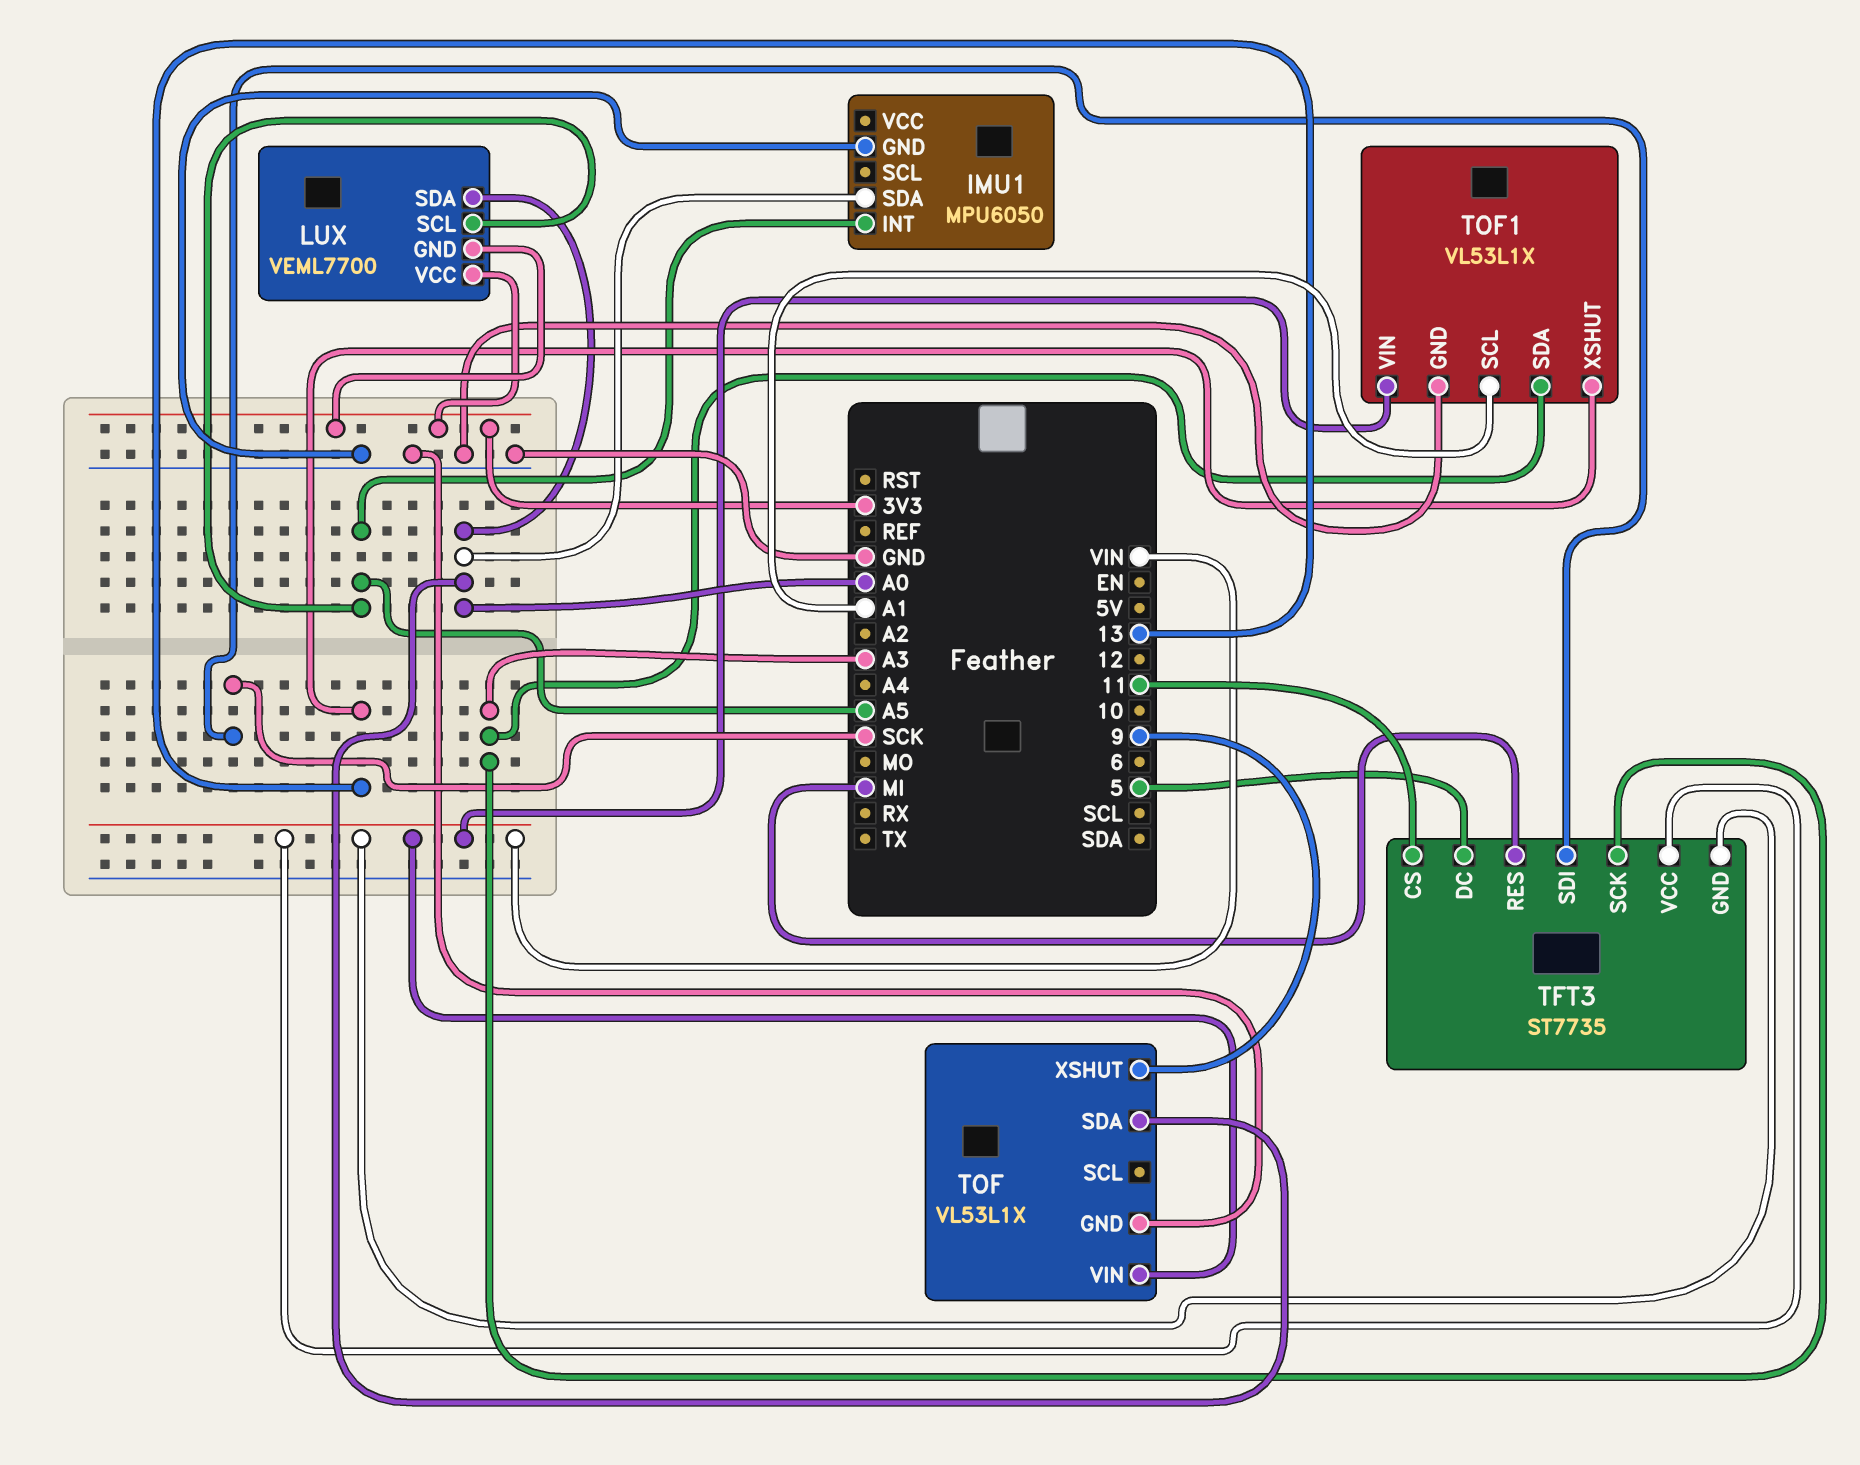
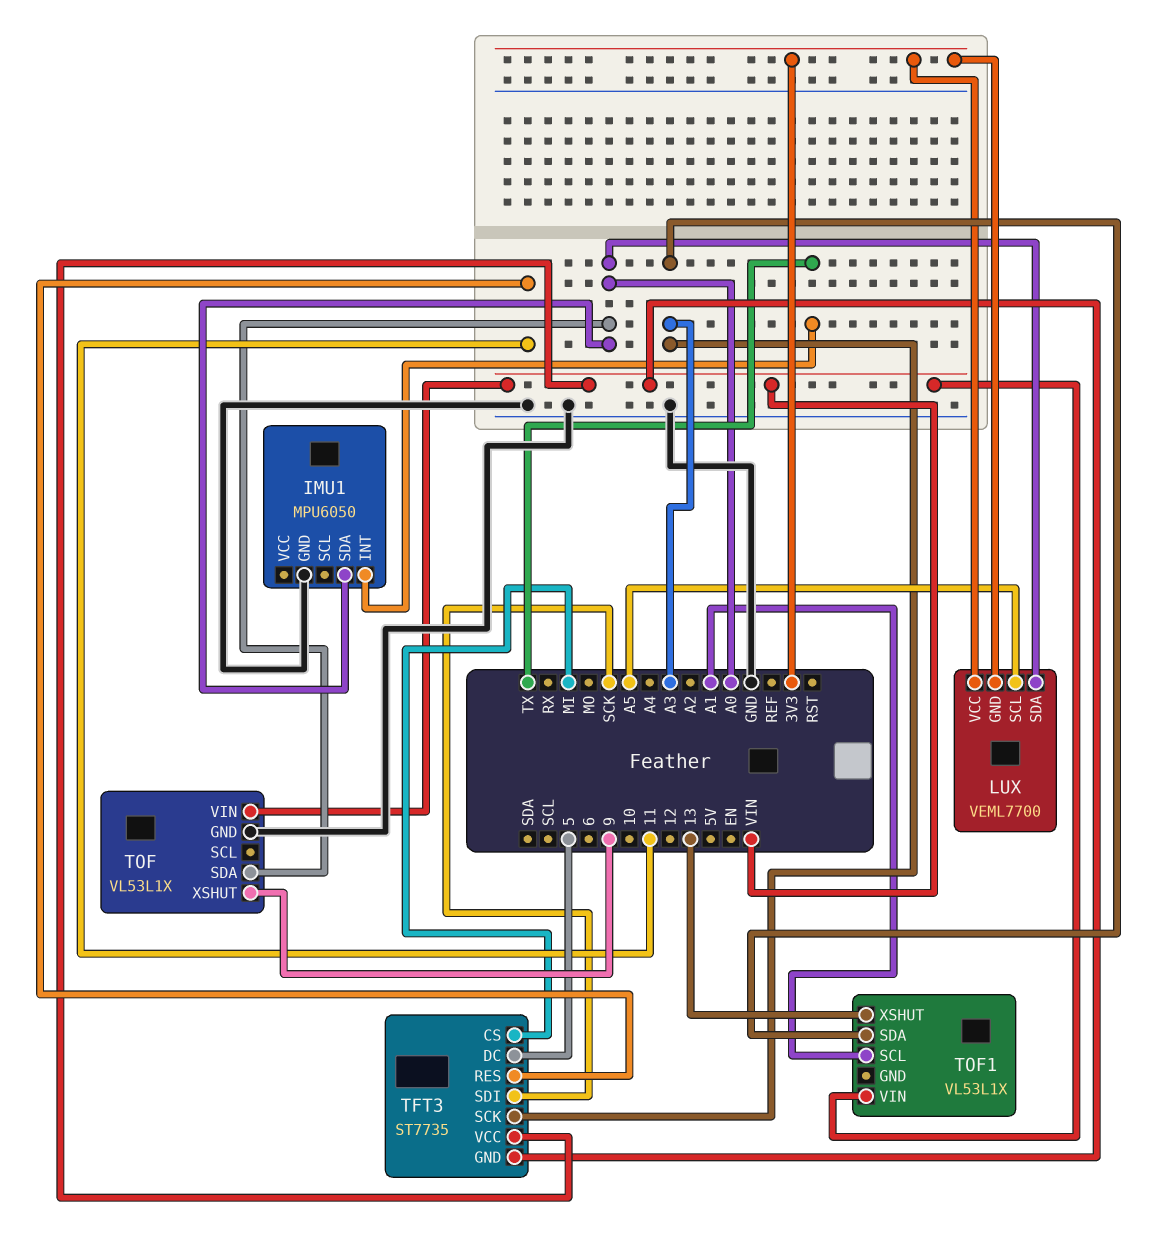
IMU1 pin INT: A5 -> TX
TFT3 pin CS: 11 -> MI
TFT3 pin RES: MI -> 11
TOF1 pin GND: GND -> none

